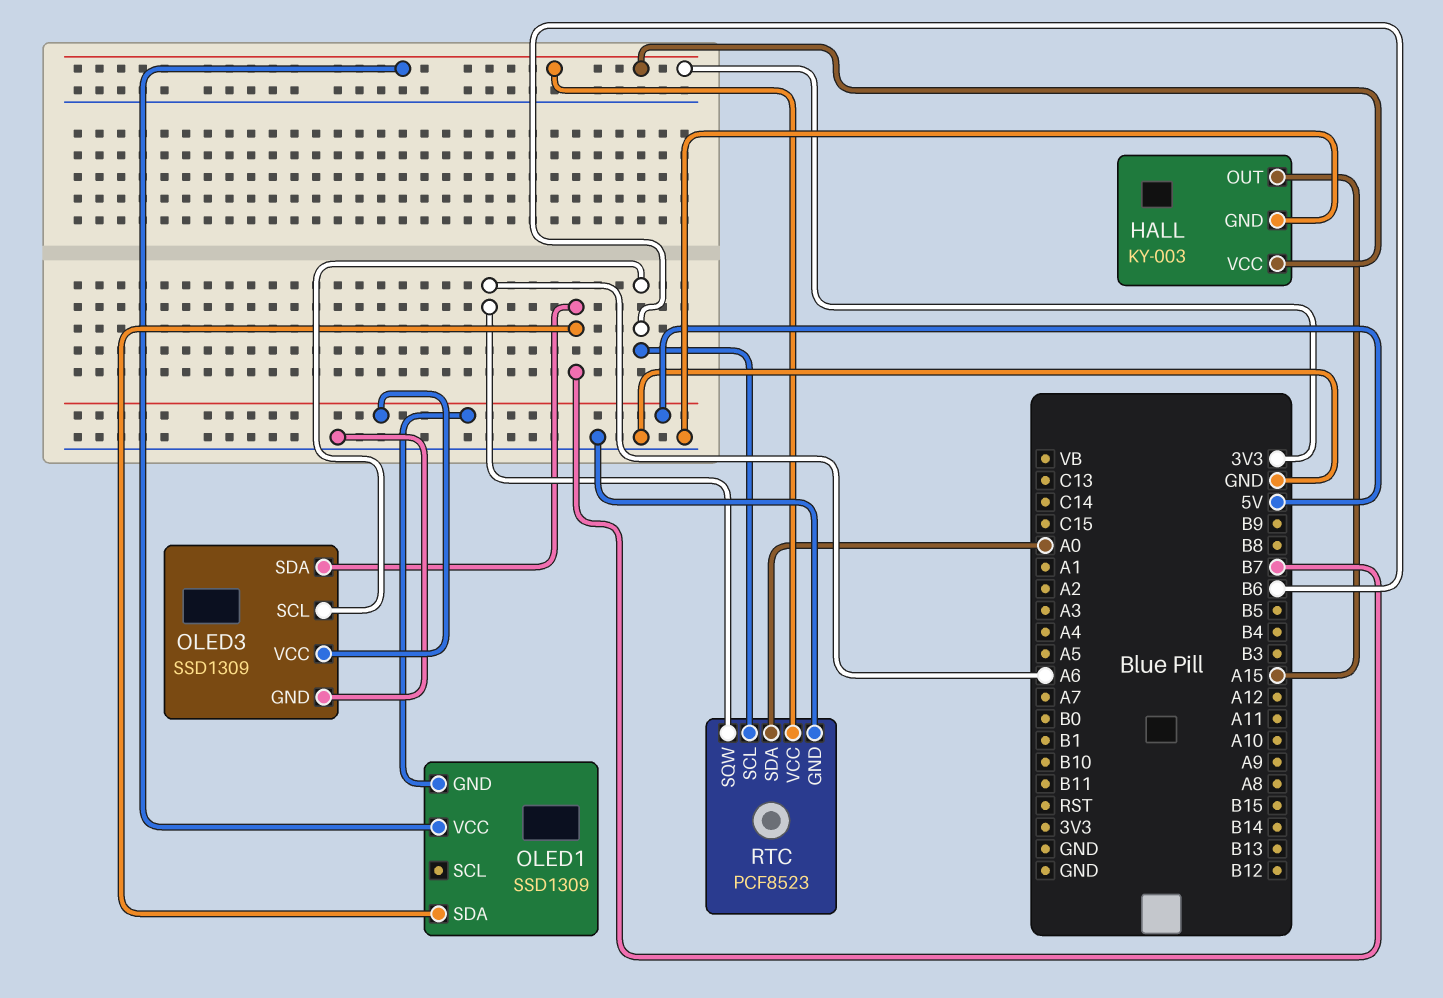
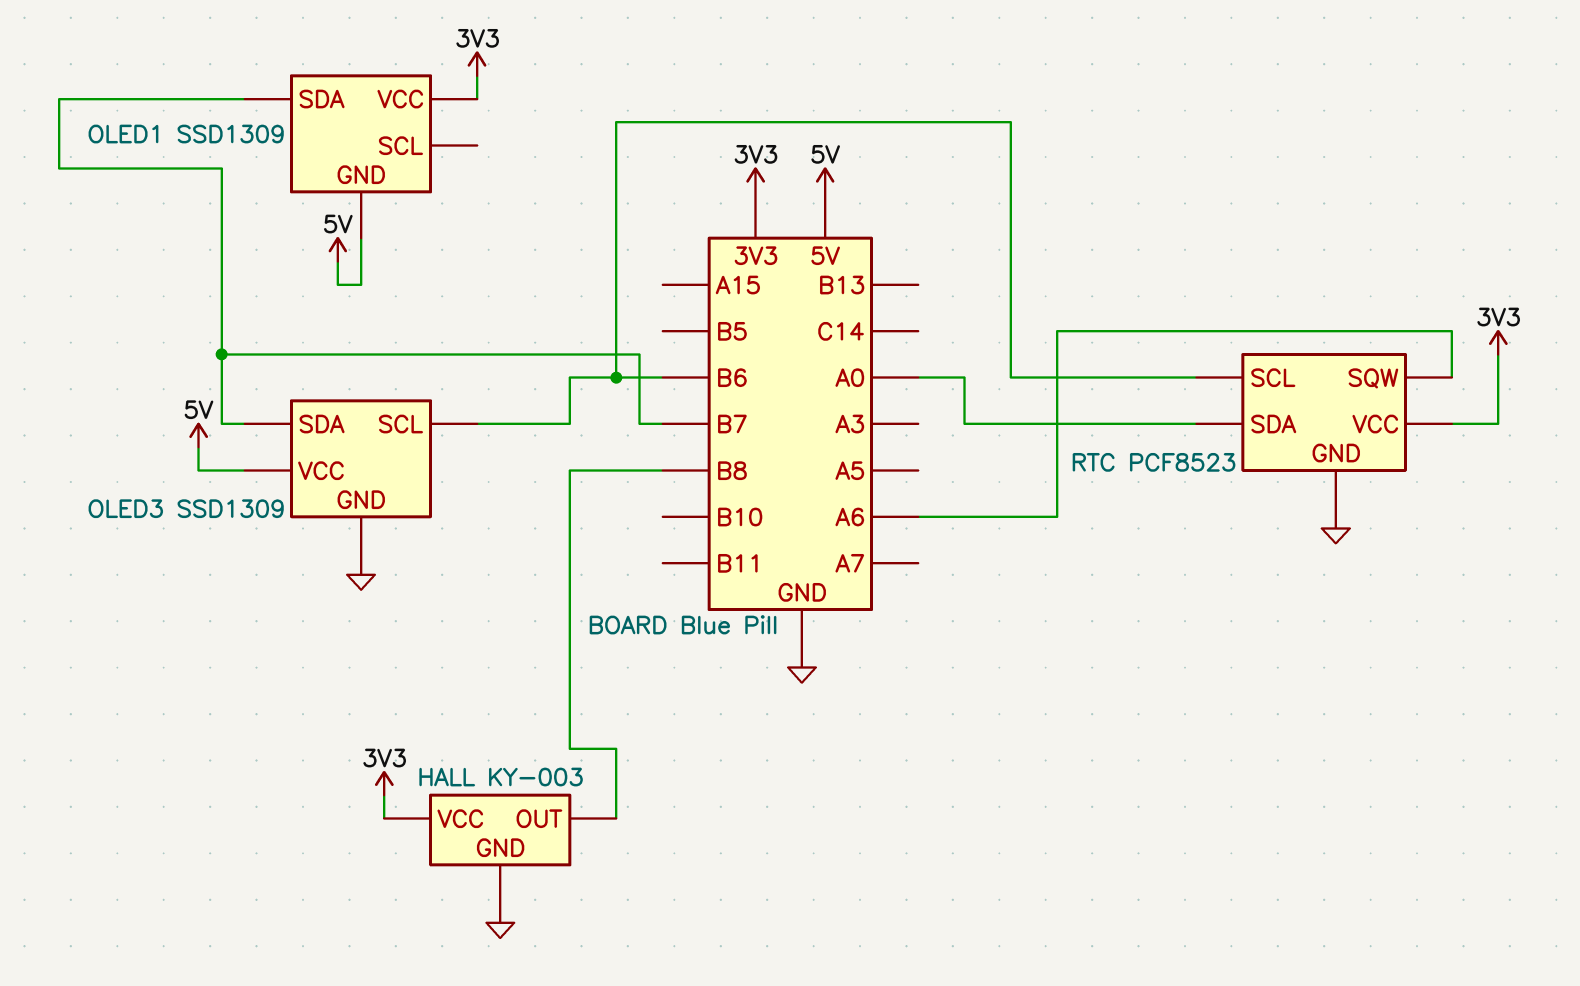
HALL pin OUT: A15 -> B8

